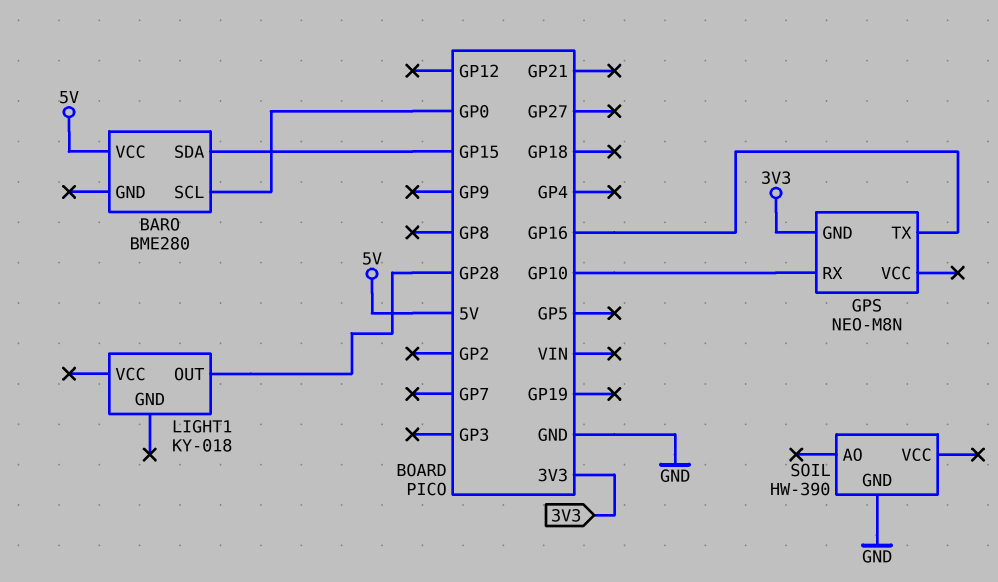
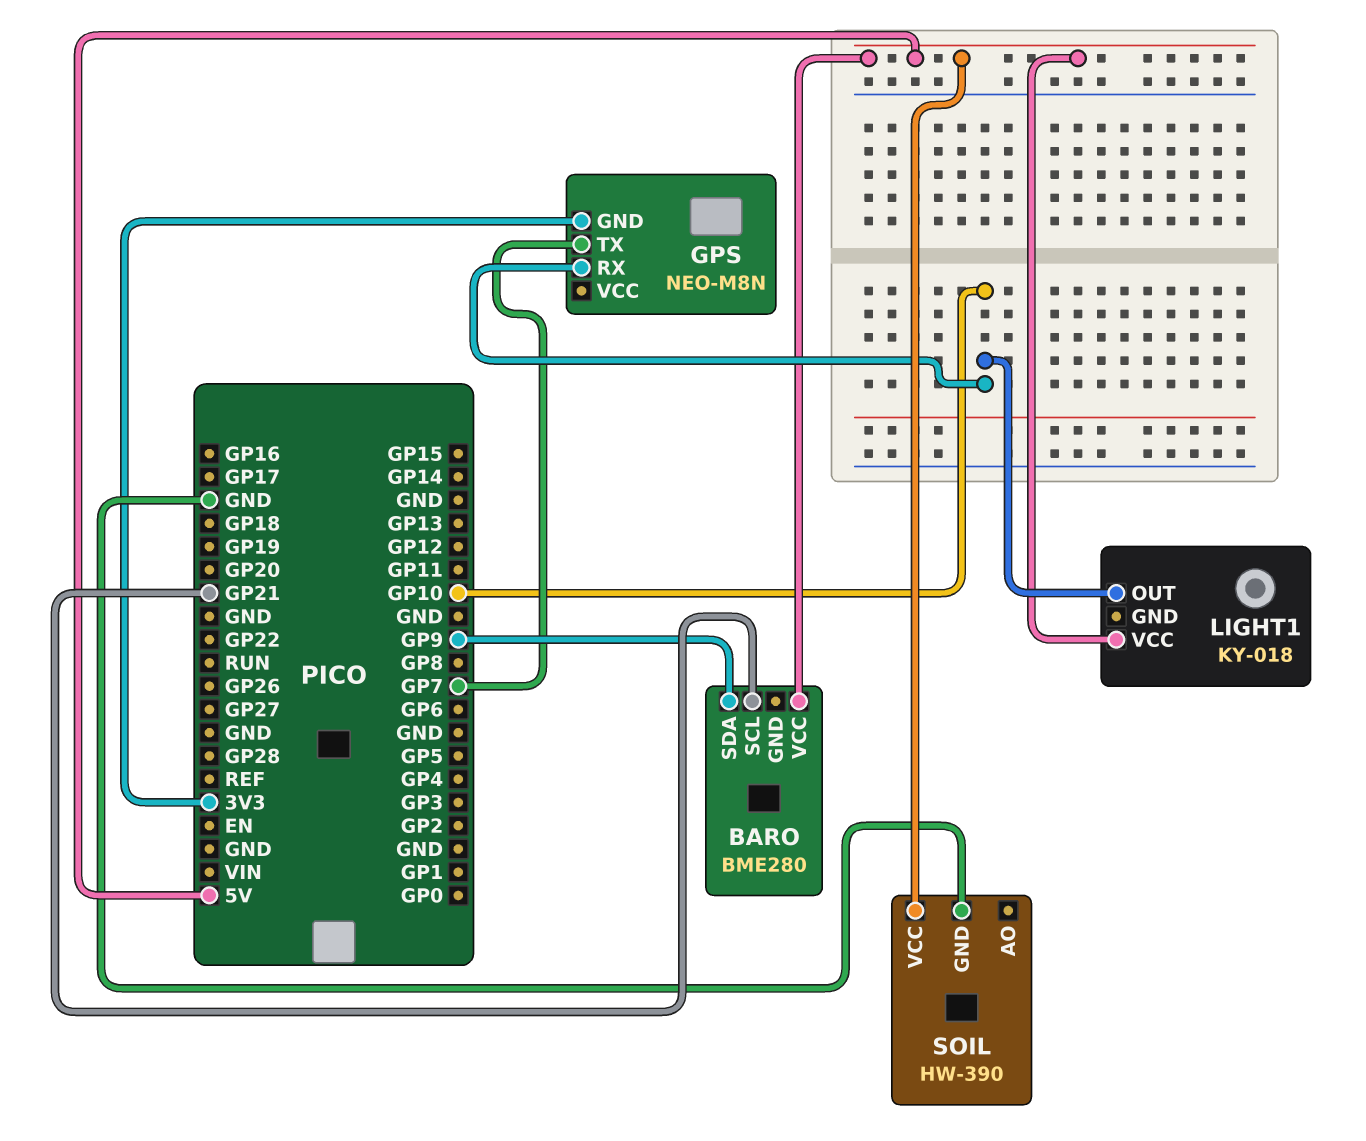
BARO pin SCL: GP0 -> GP21
BARO pin SDA: GP15 -> GP9
GPS pin TX: GP16 -> GP7
LIGHT1 pin OUT: GP28 -> GP10
LIGHT1 pin VCC: none -> 5V
SOIL pin VCC: none -> 5V

